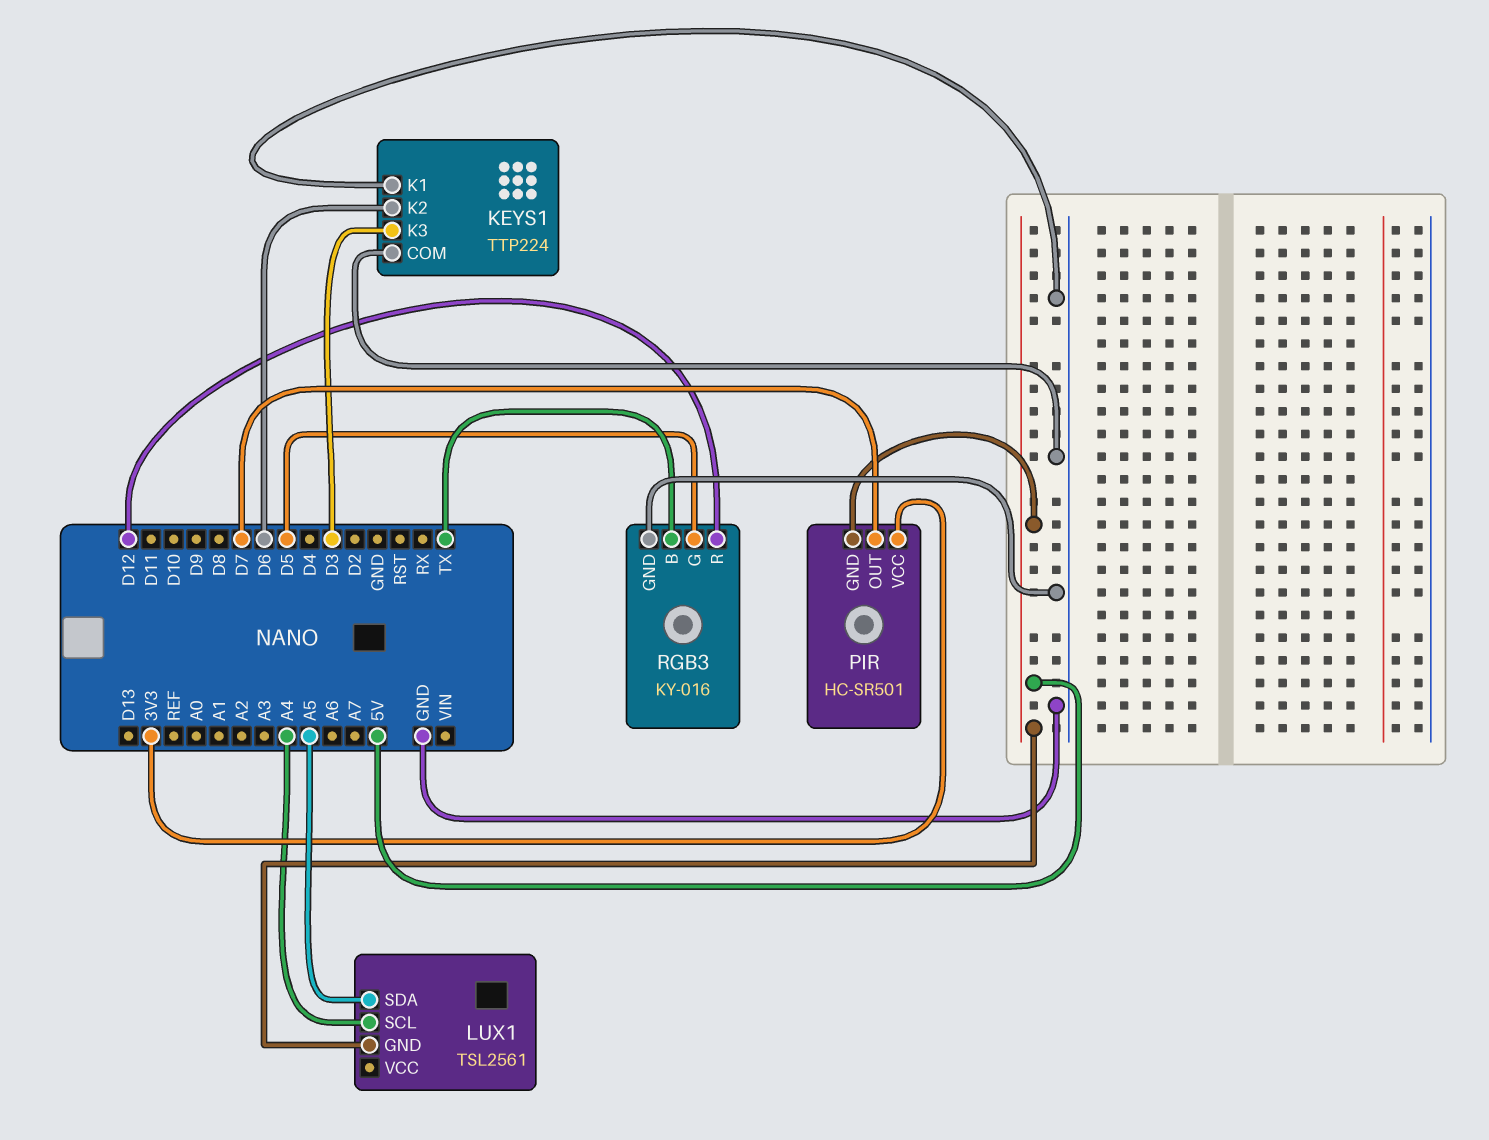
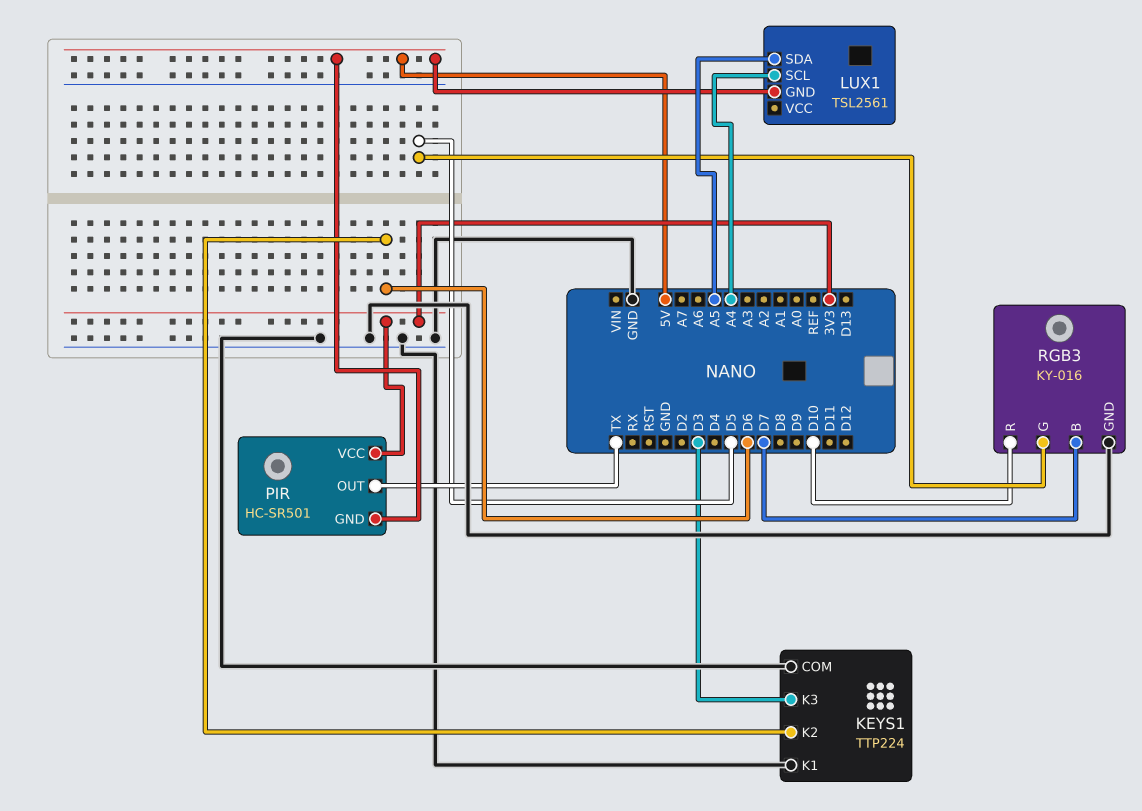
PIR pin OUT: D7 -> TX
RGB3 pin B: TX -> D7
RGB3 pin R: D12 -> D10

